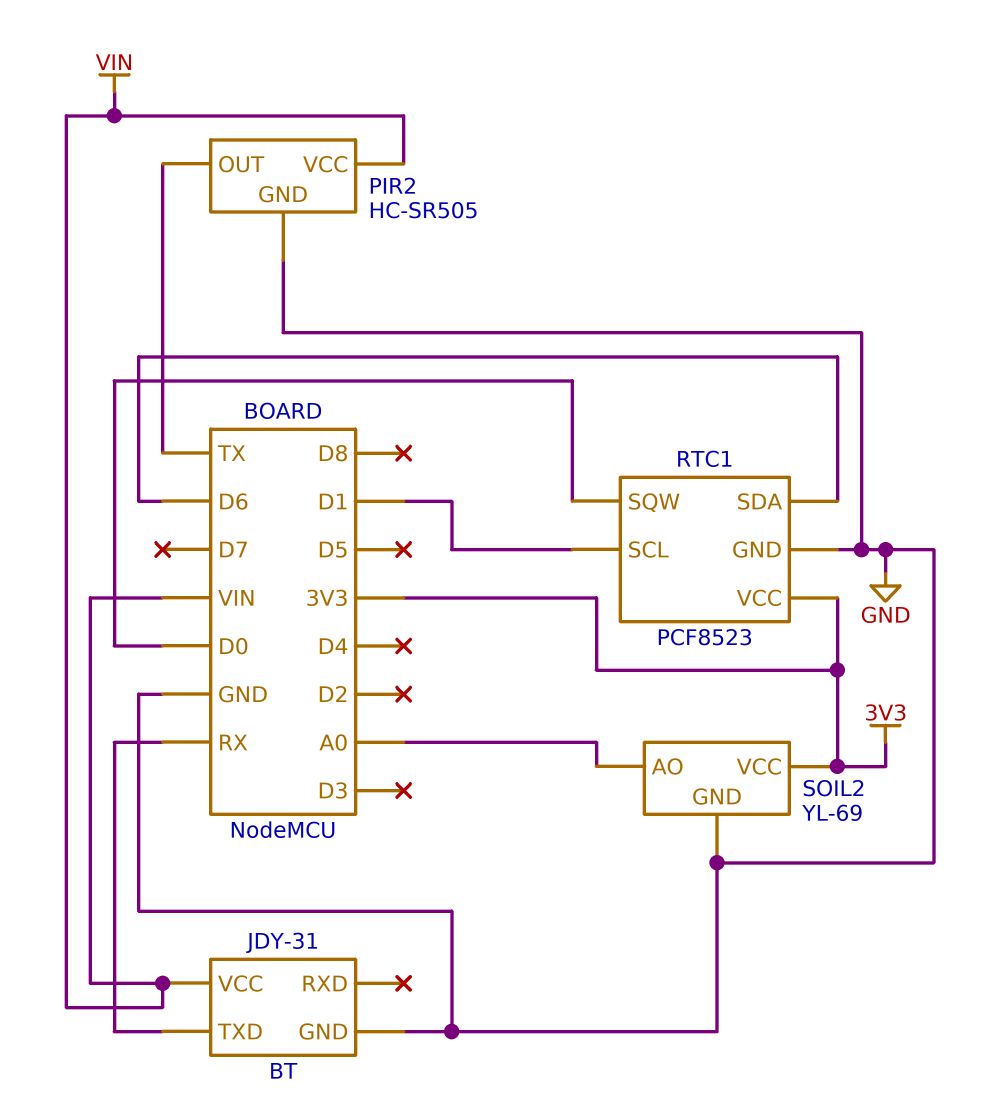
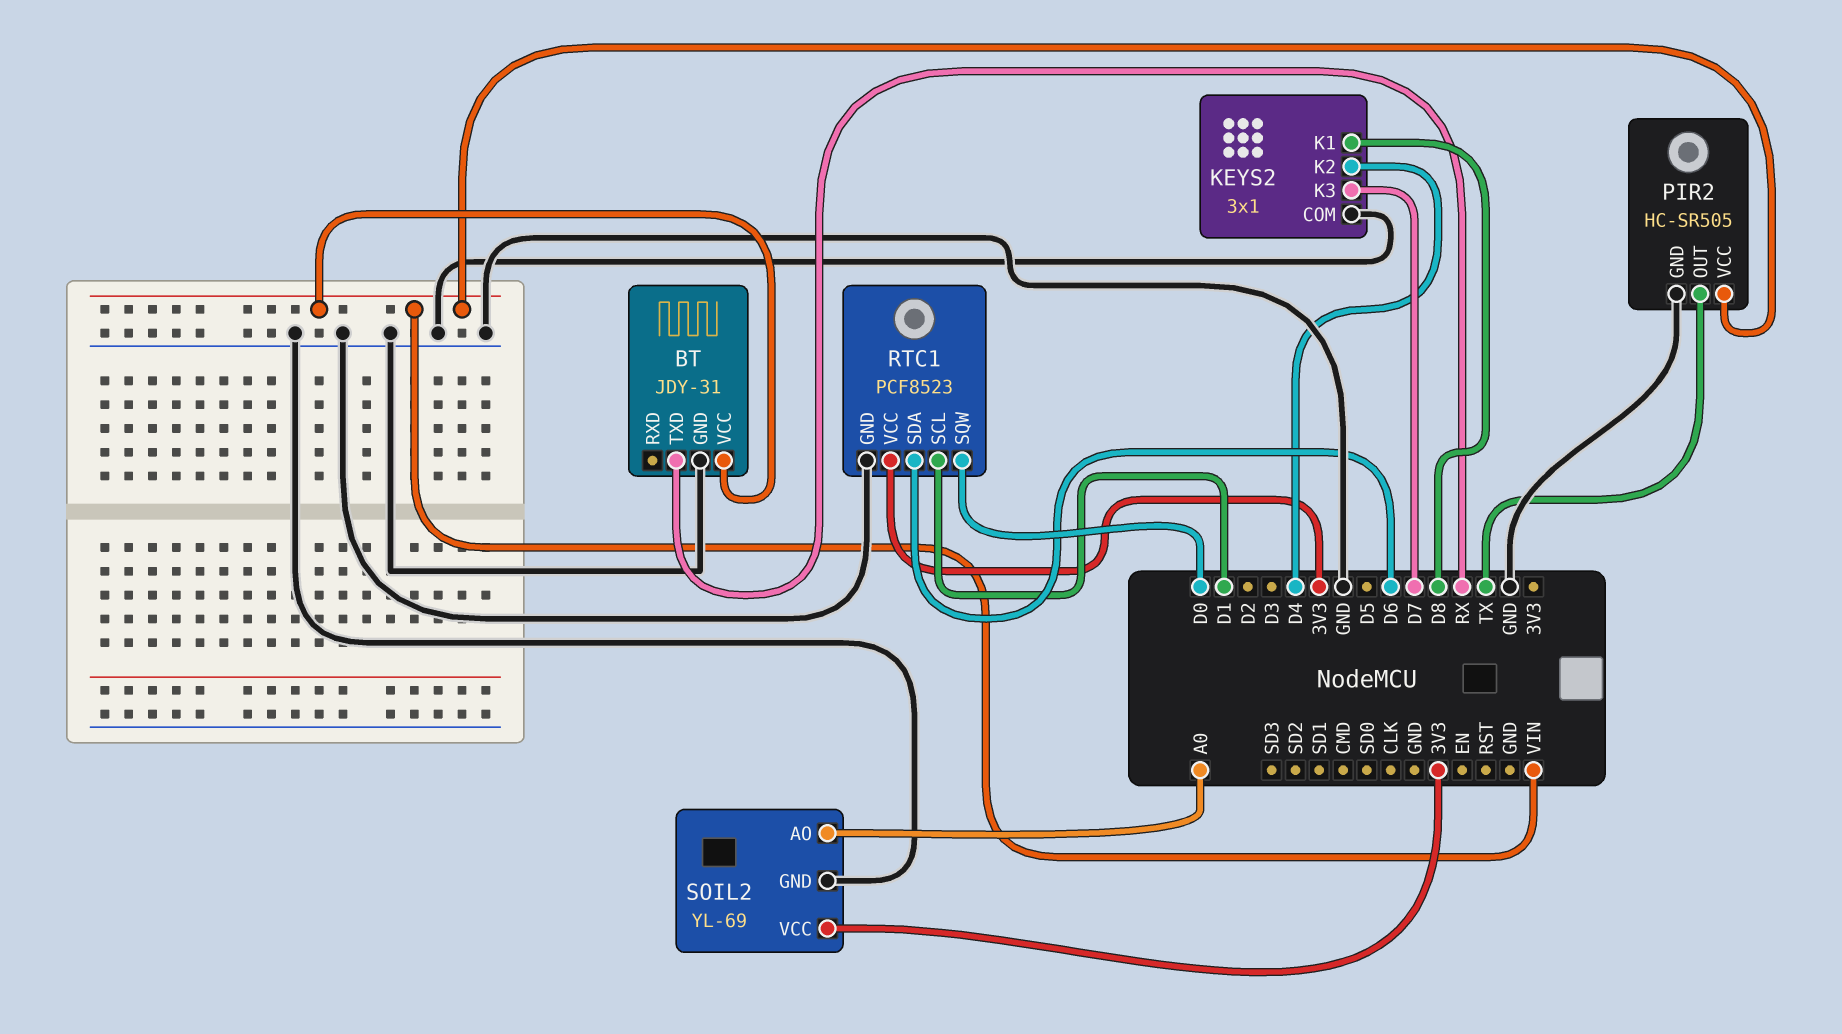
KEYS2: none -> 3x1
KEYS2 pin COM: none -> GND
KEYS2 pin K1: none -> D8
KEYS2 pin K2: none -> D4
KEYS2 pin K3: none -> D7

